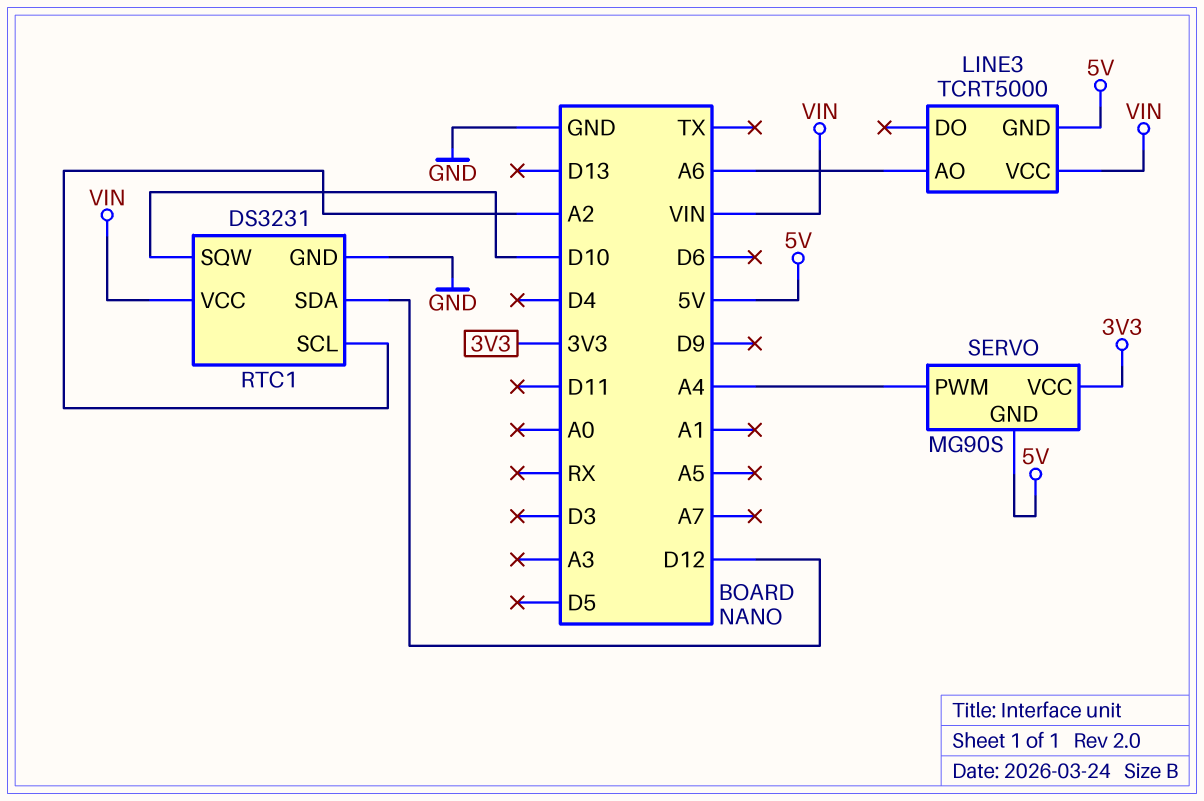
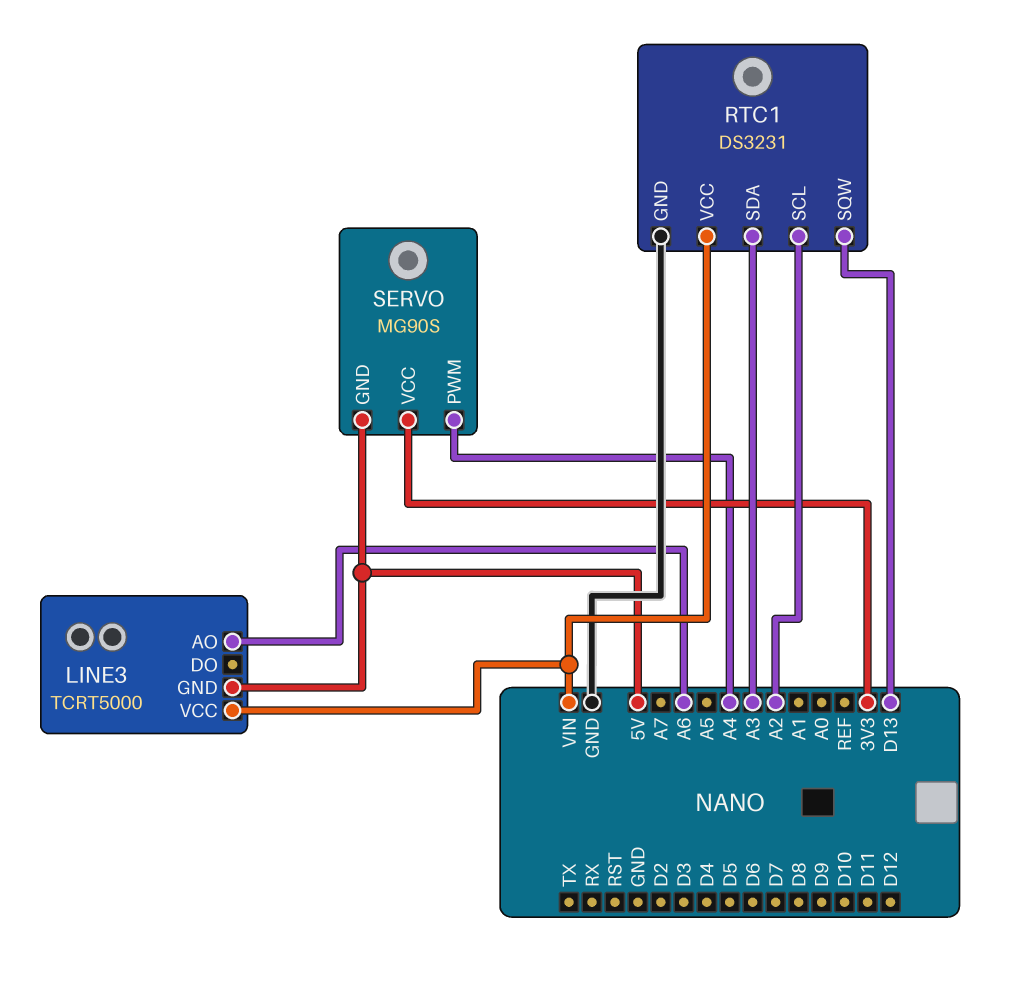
RTC1 pin SDA: D12 -> A3
RTC1 pin SQW: D10 -> D13

